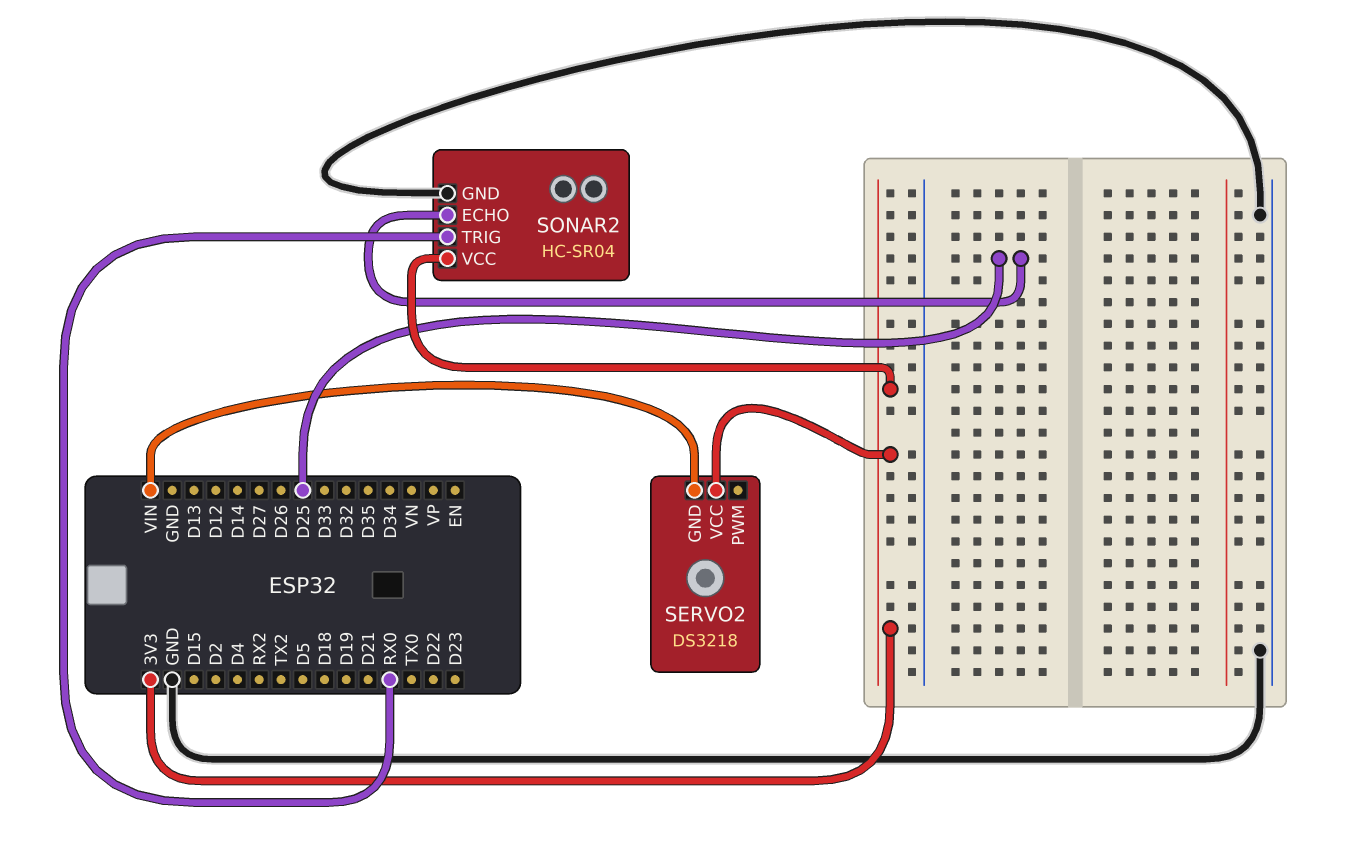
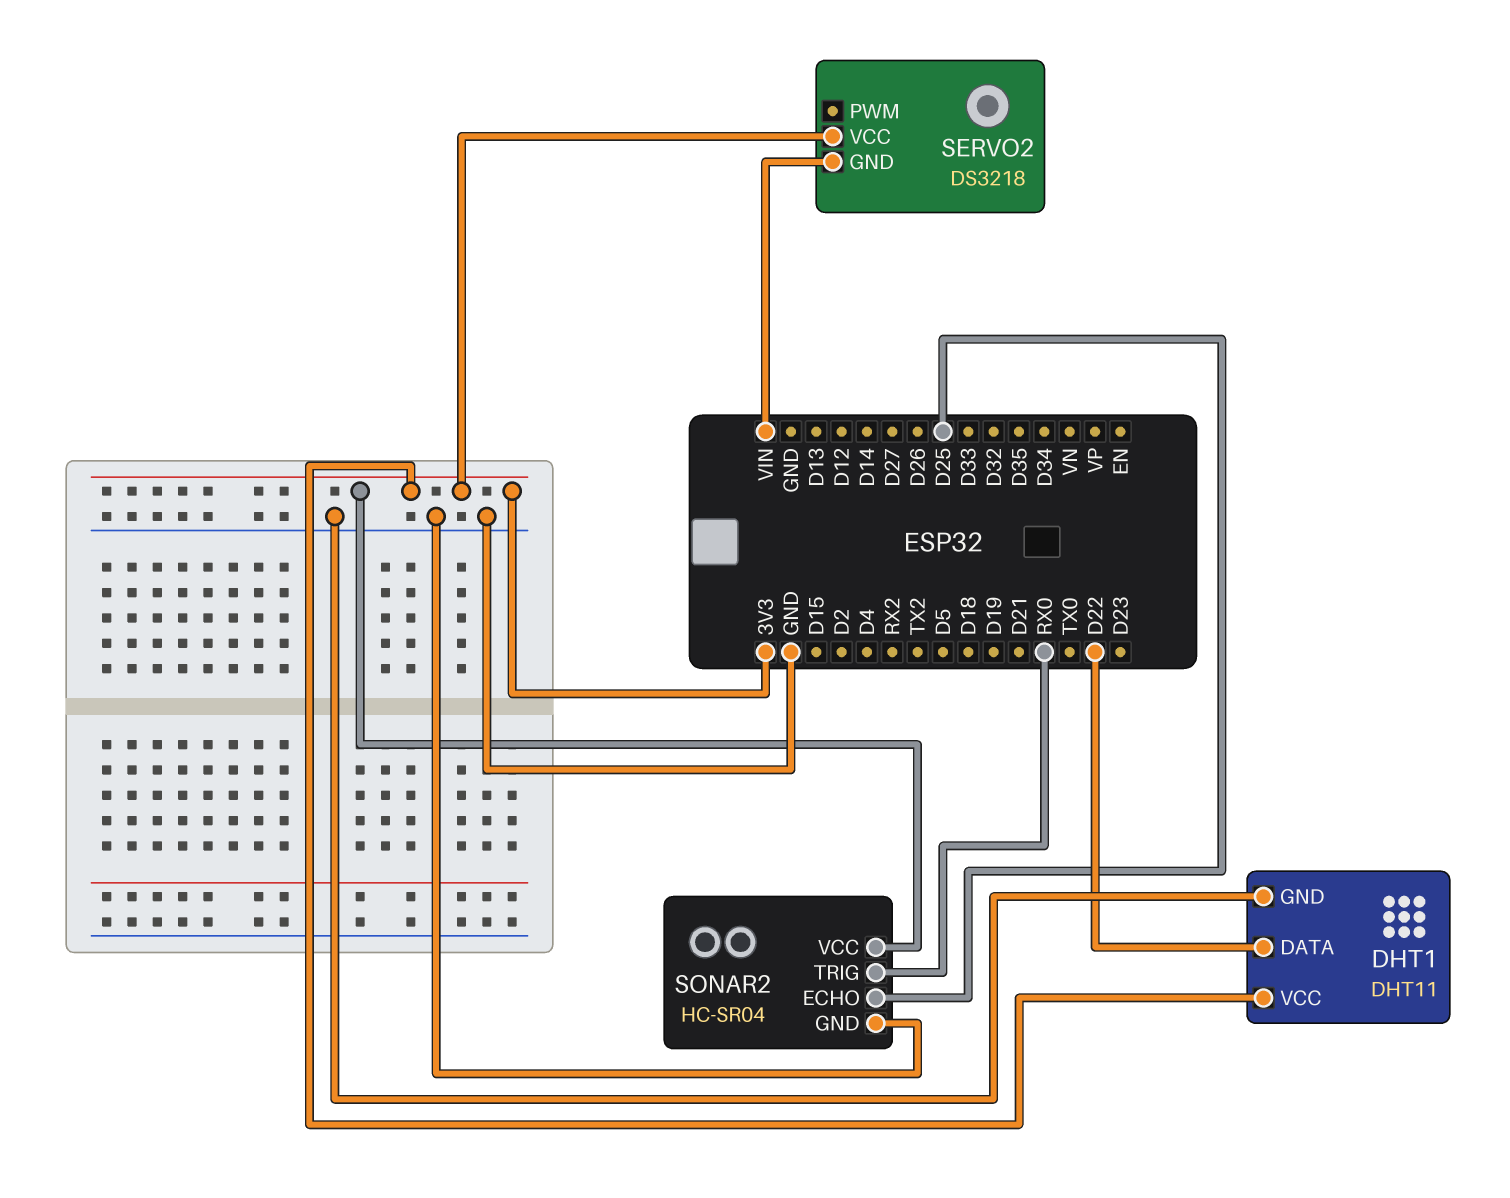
DHT1: none -> DHT11
DHT1 pin DATA: none -> D22
DHT1 pin GND: none -> GND
DHT1 pin VCC: none -> 3V3

